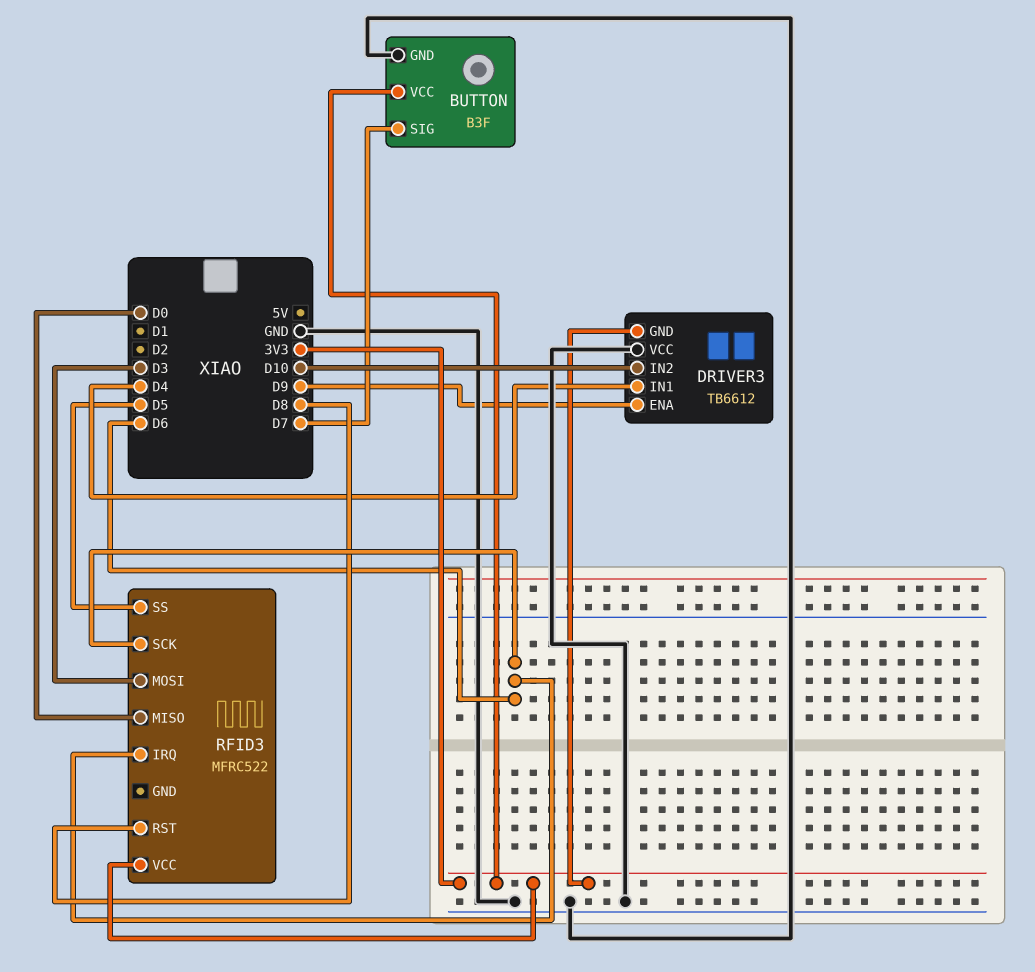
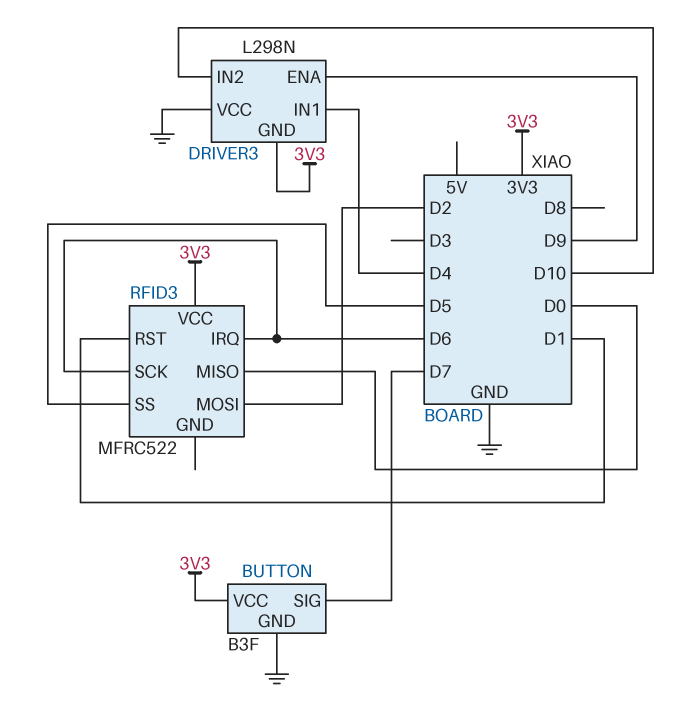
DRIVER3: TB6612 -> L298N
RFID3 pin MOSI: D3 -> D2
RFID3 pin RST: D8 -> D1

